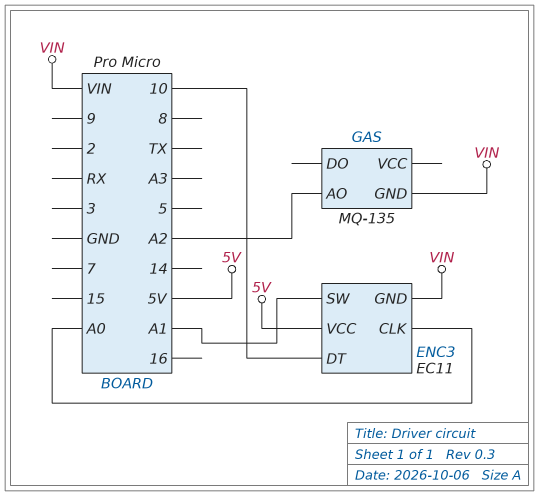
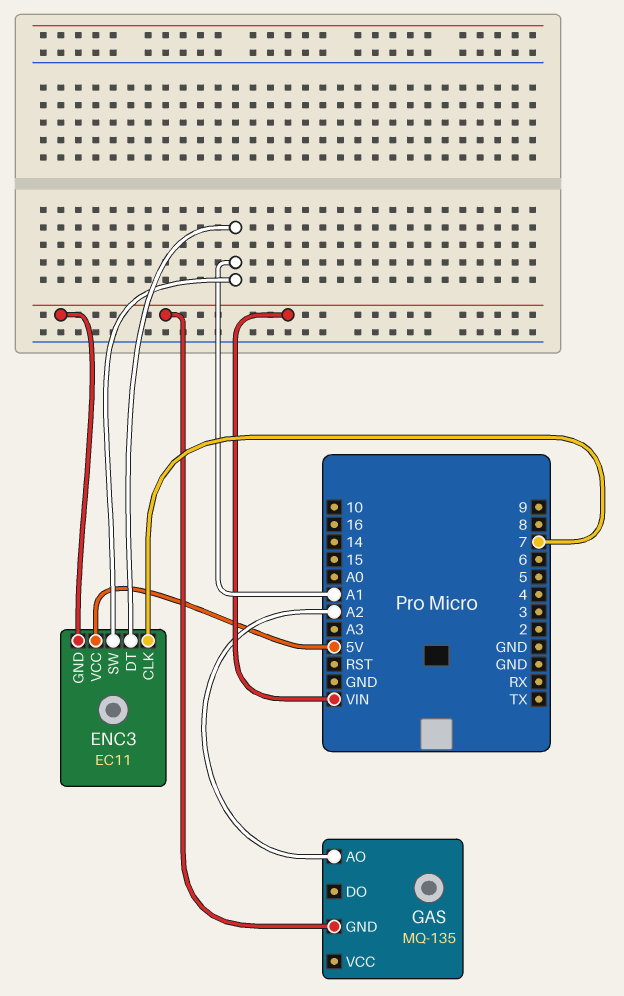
ENC3 pin CLK: A0 -> 7
ENC3 pin DT: 10 -> A1

